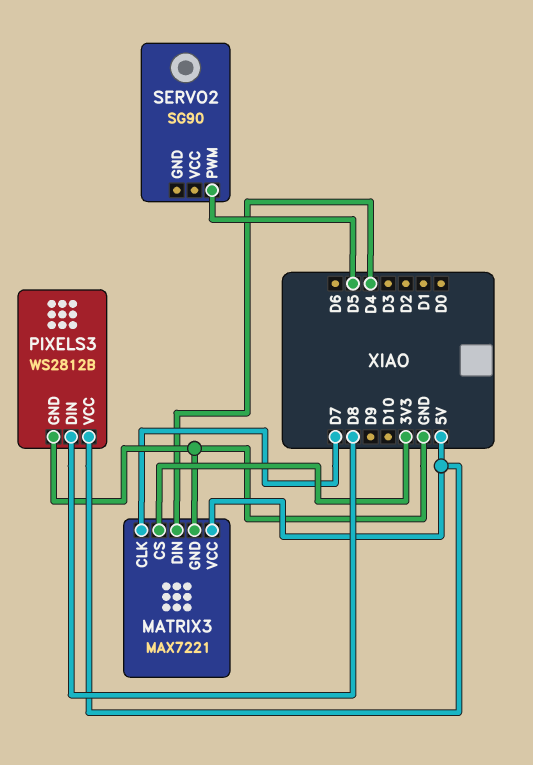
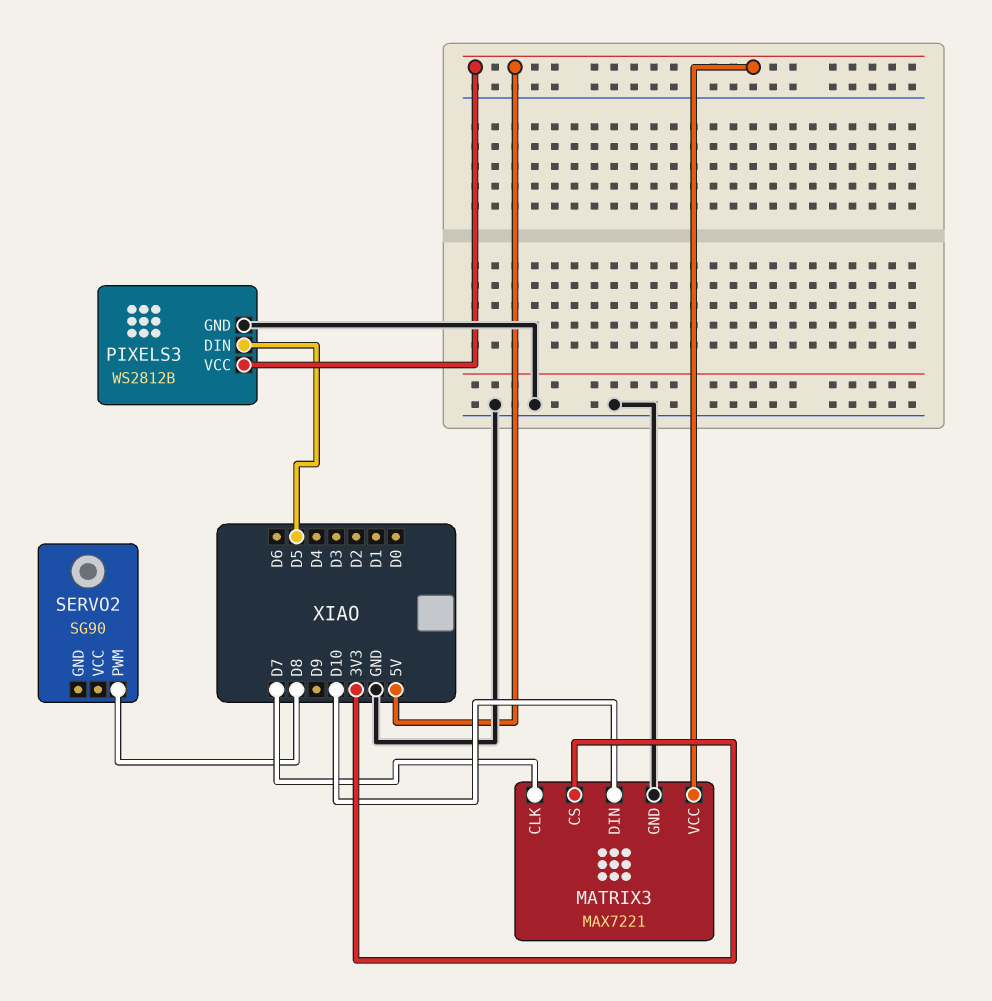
MATRIX3 pin DIN: D4 -> D10
PIXELS3 pin DIN: D8 -> D5
SERVO2 pin PWM: D5 -> D8

